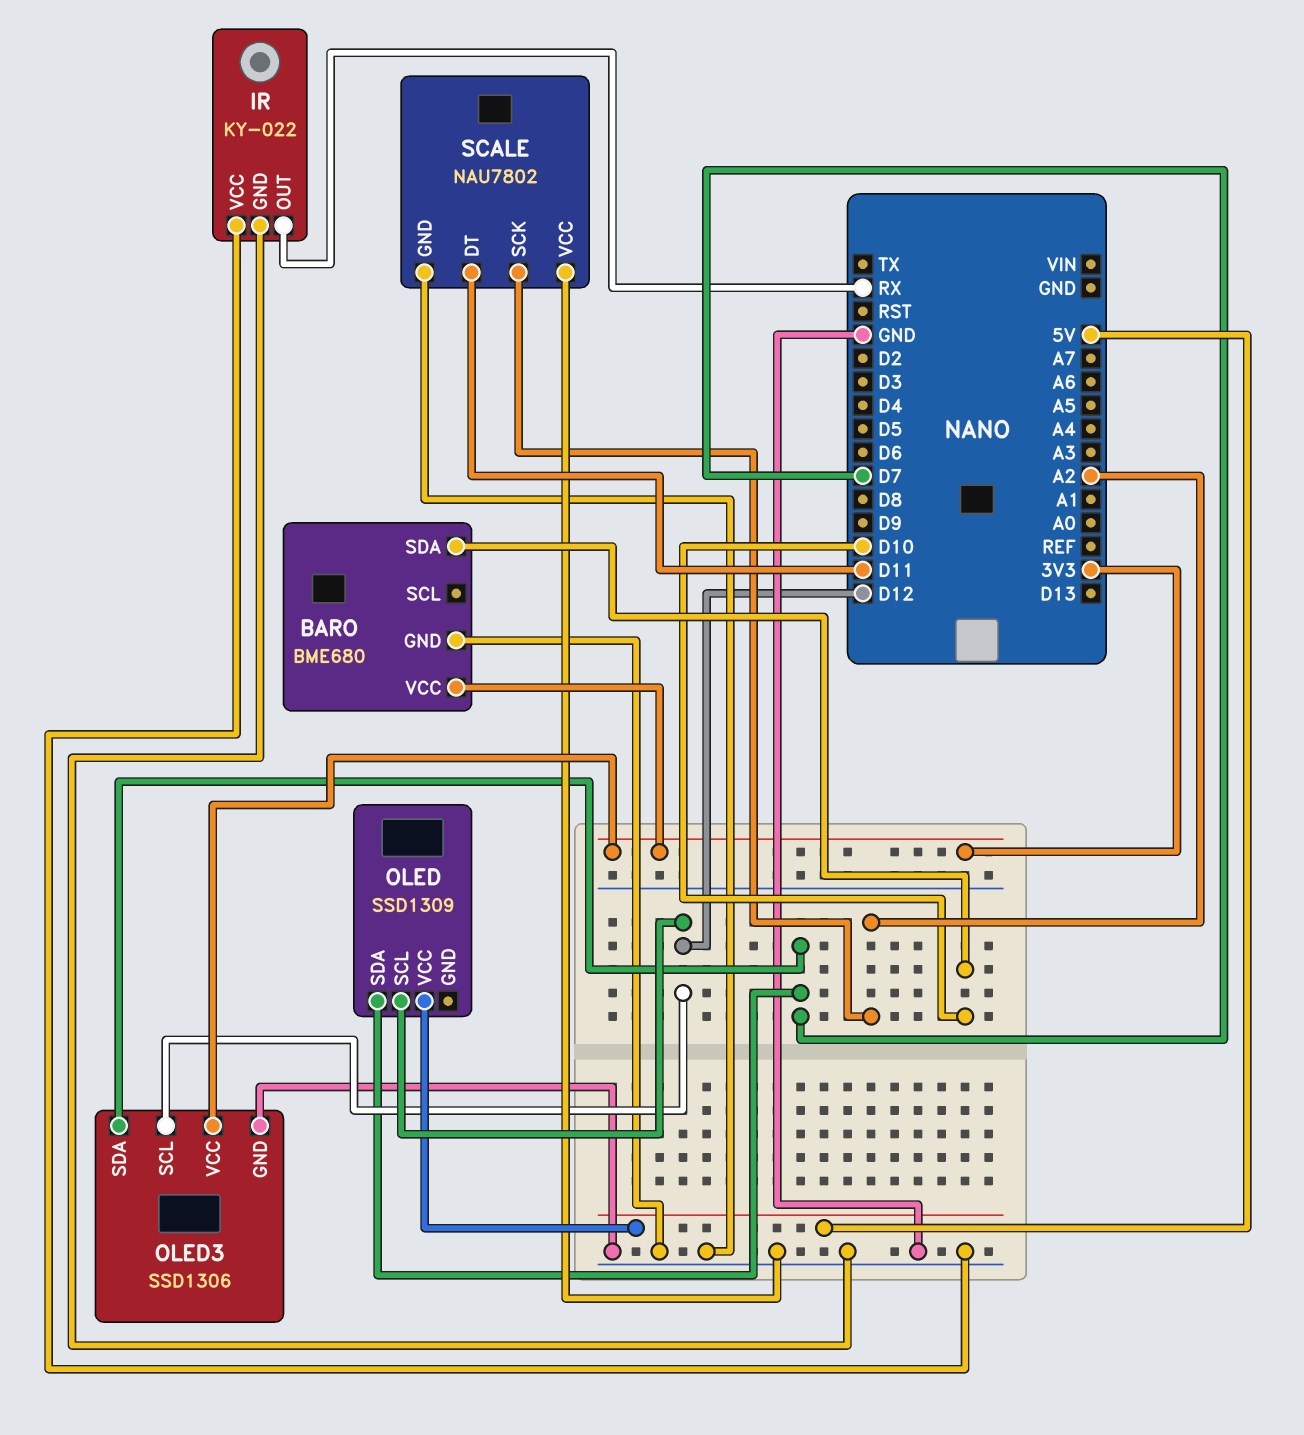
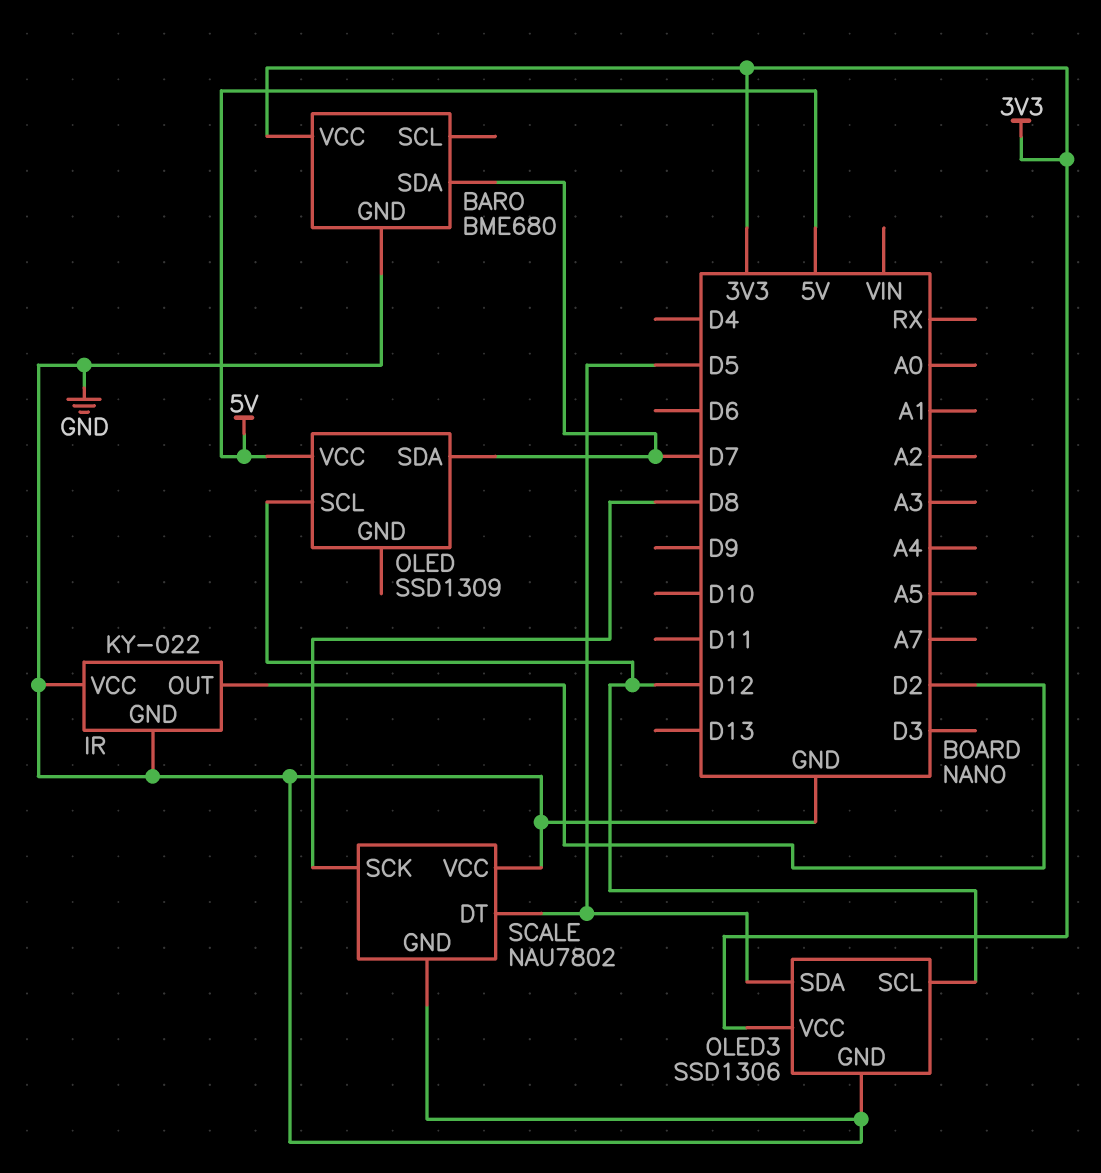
BARO pin SDA: D10 -> D7
IR pin OUT: RX -> D2
OLED3 pin SDA: D7 -> D5
SCALE pin DT: D11 -> D5
SCALE pin SCK: A2 -> D8

